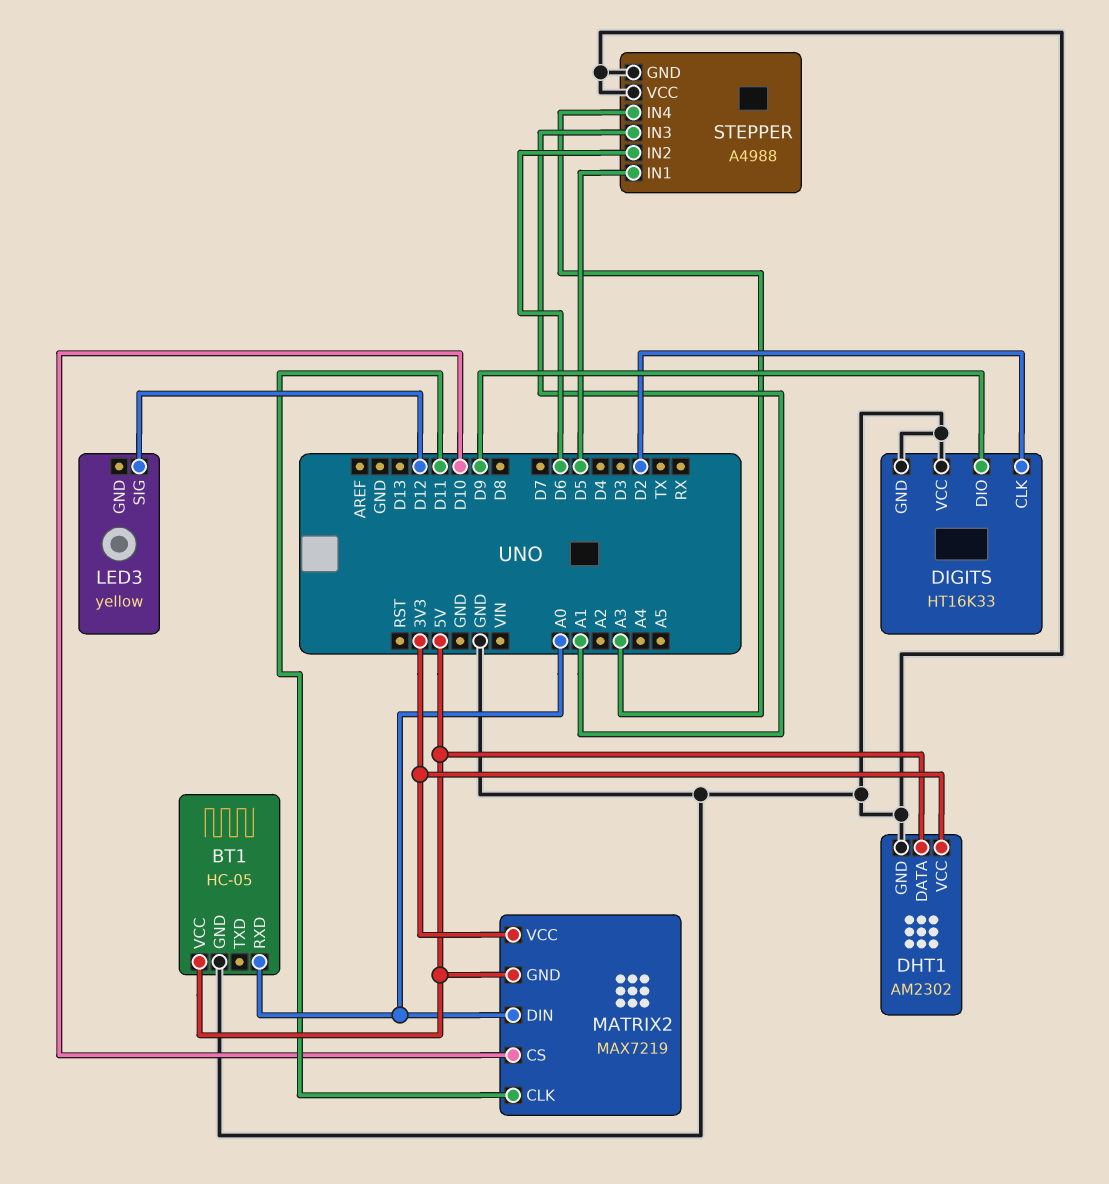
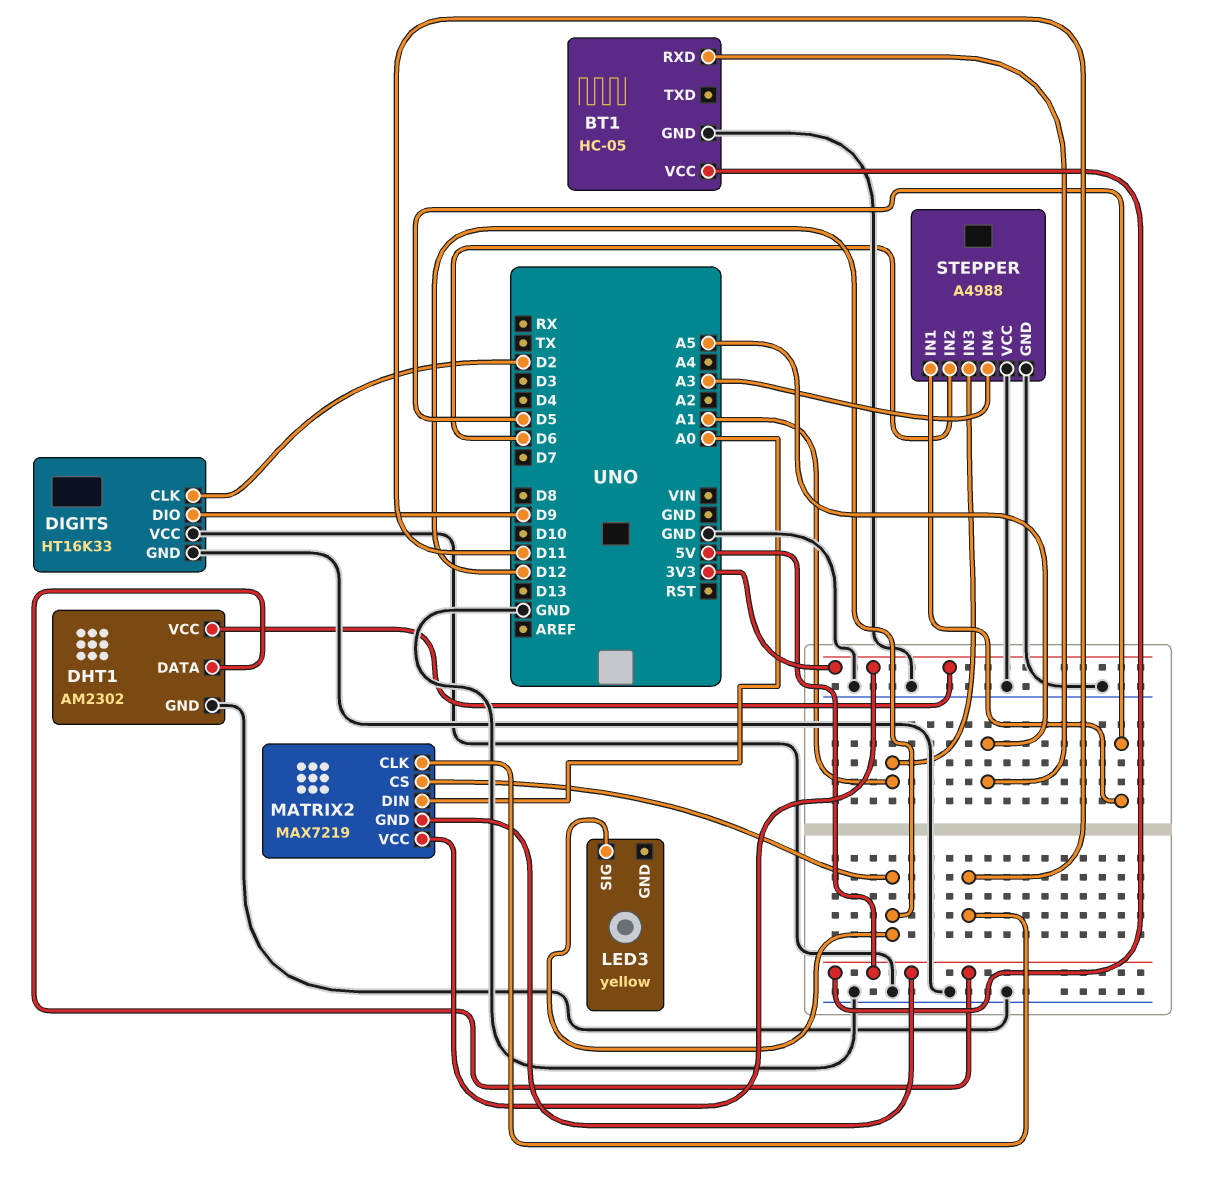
BT1 pin RXD: A0 -> A5
MATRIX2 pin CS: D10 -> D12

